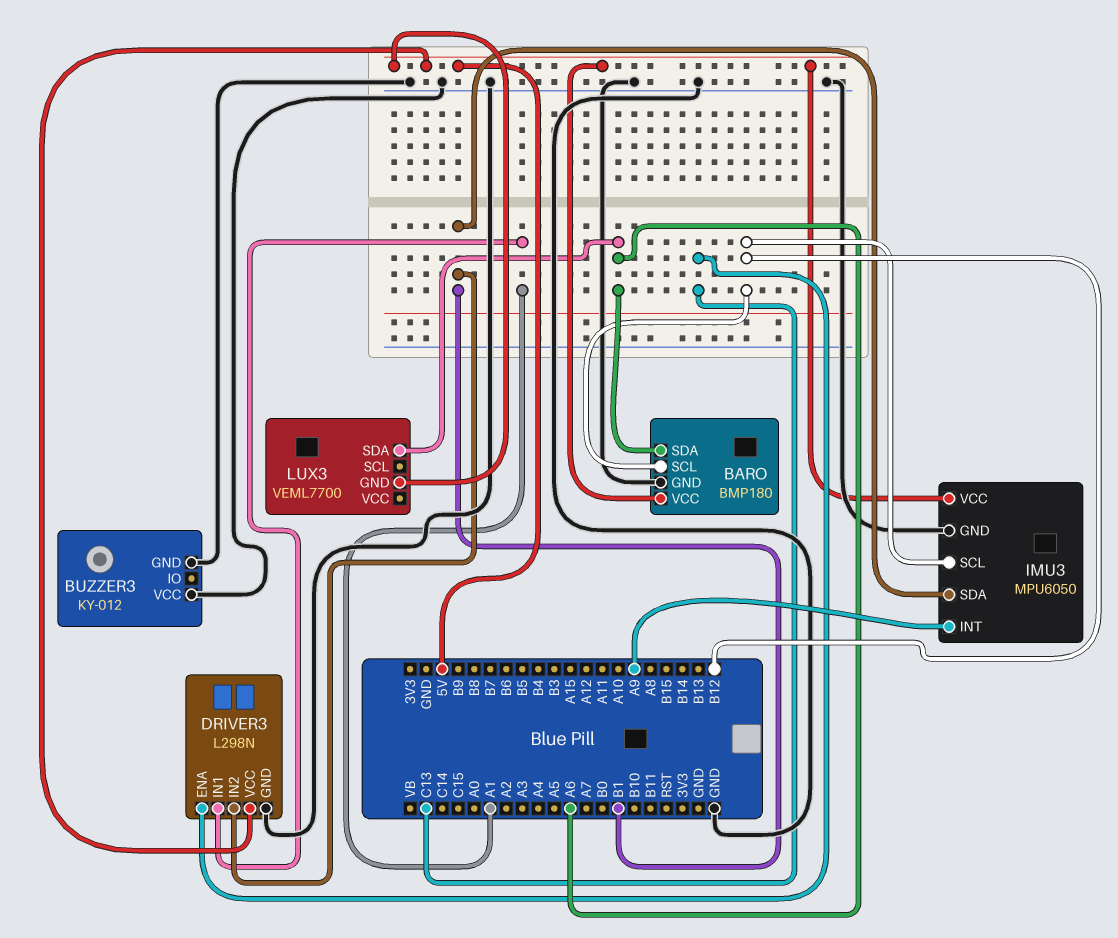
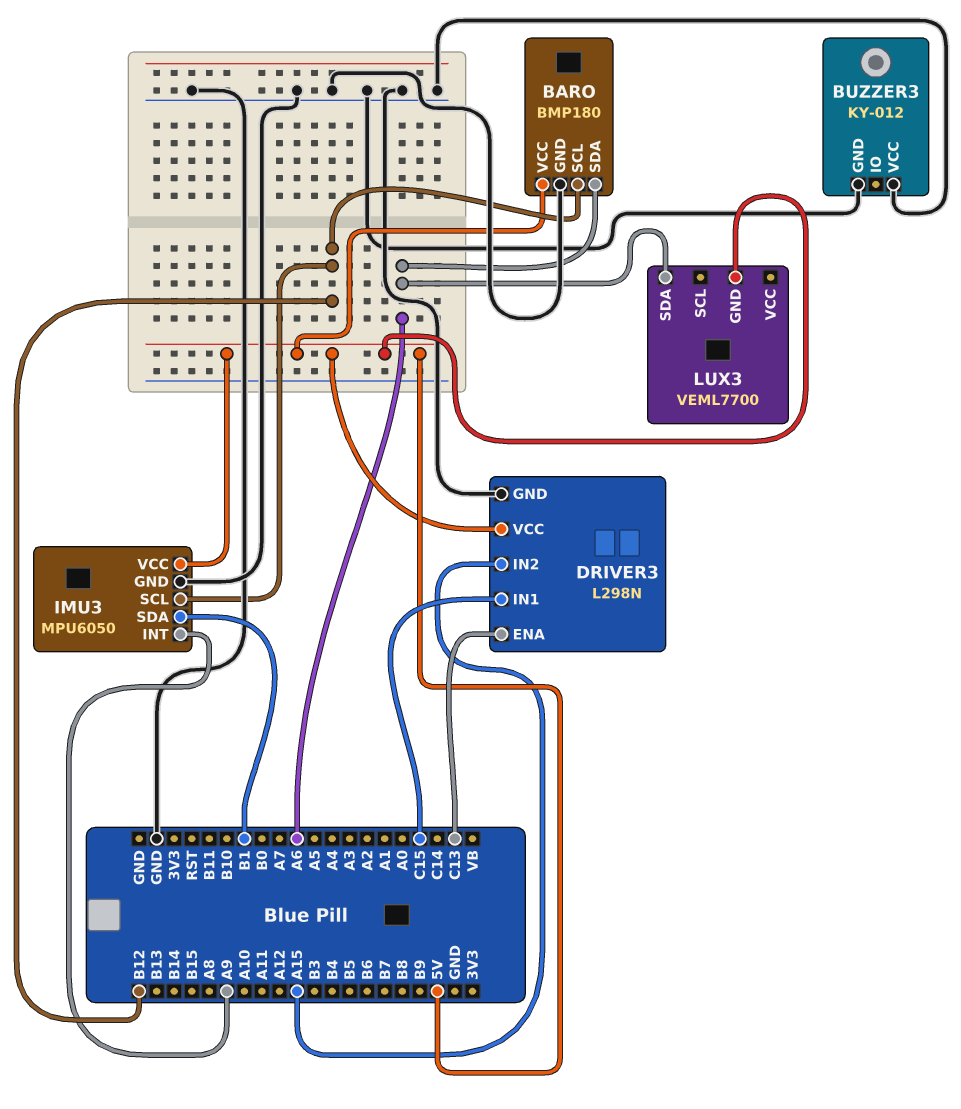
DRIVER3 pin IN1: A1 -> C15
DRIVER3 pin IN2: B1 -> A15

